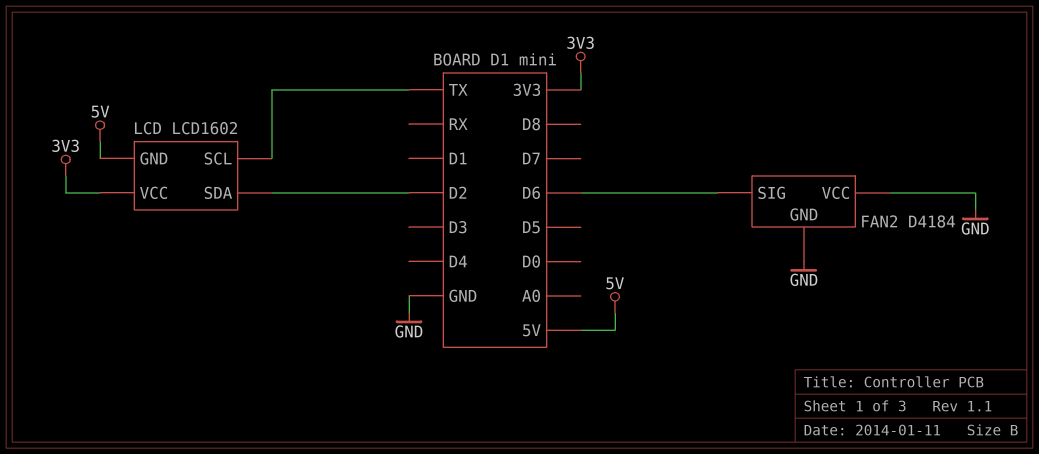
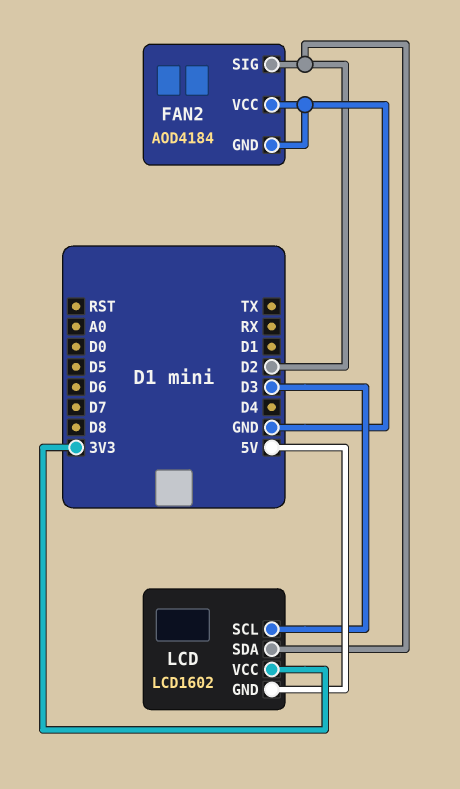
FAN2: D4184 -> AOD4184
FAN2 pin SIG: D6 -> D2
LCD pin SCL: TX -> D3

